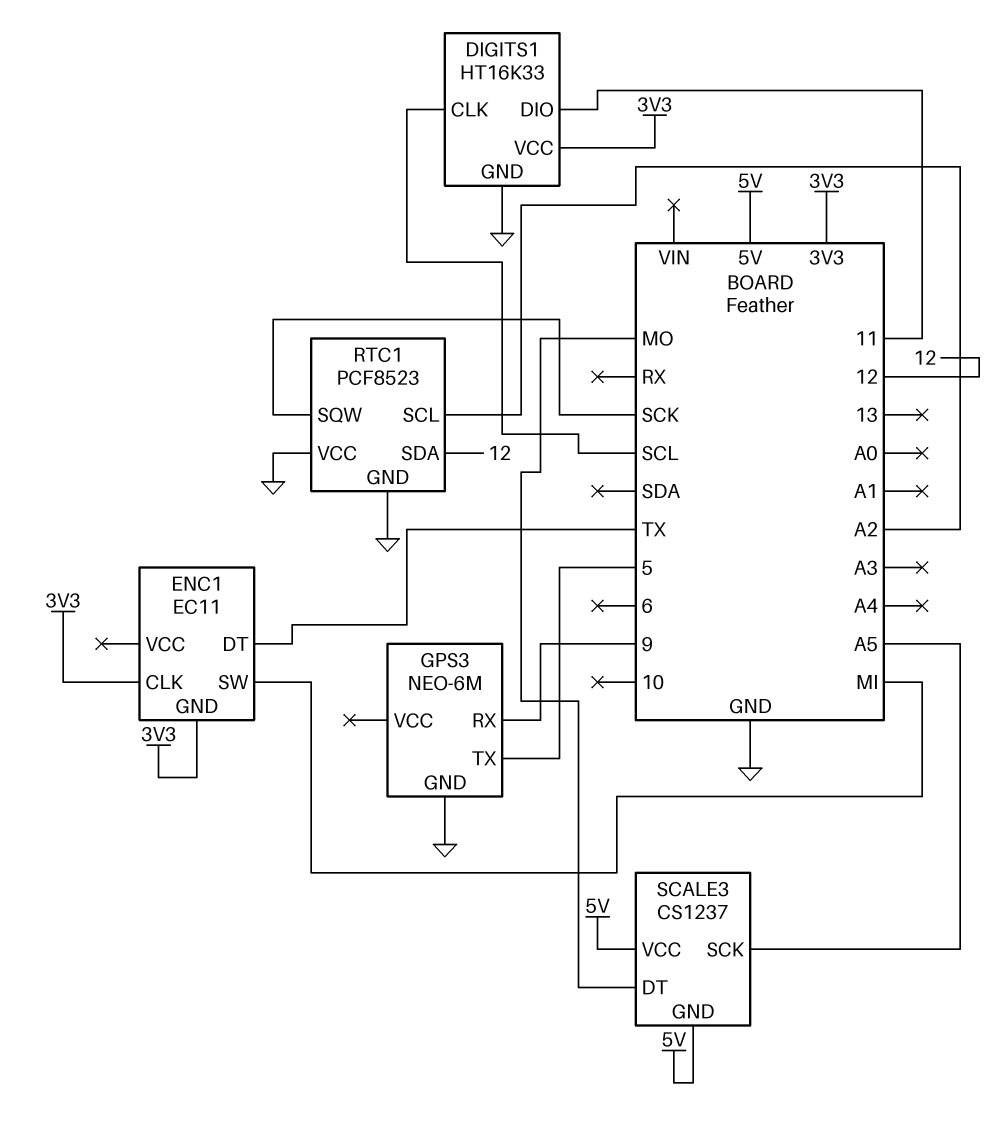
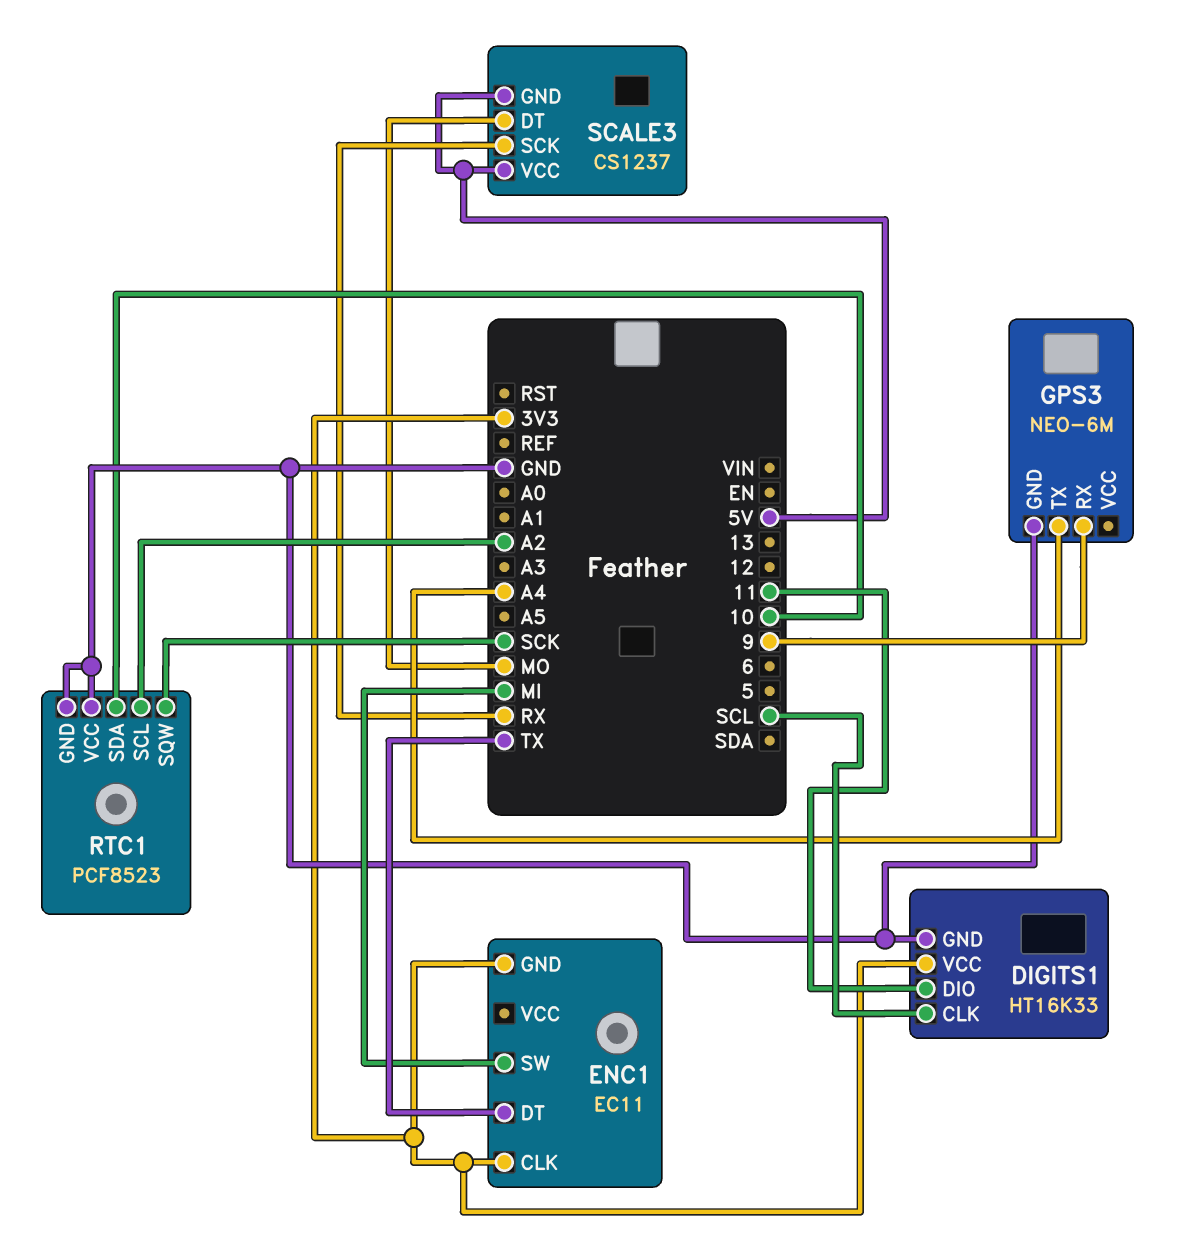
GPS3 pin TX: 5 -> A4
RTC1 pin SDA: 12 -> 10
SCALE3 pin SCK: A5 -> RX

